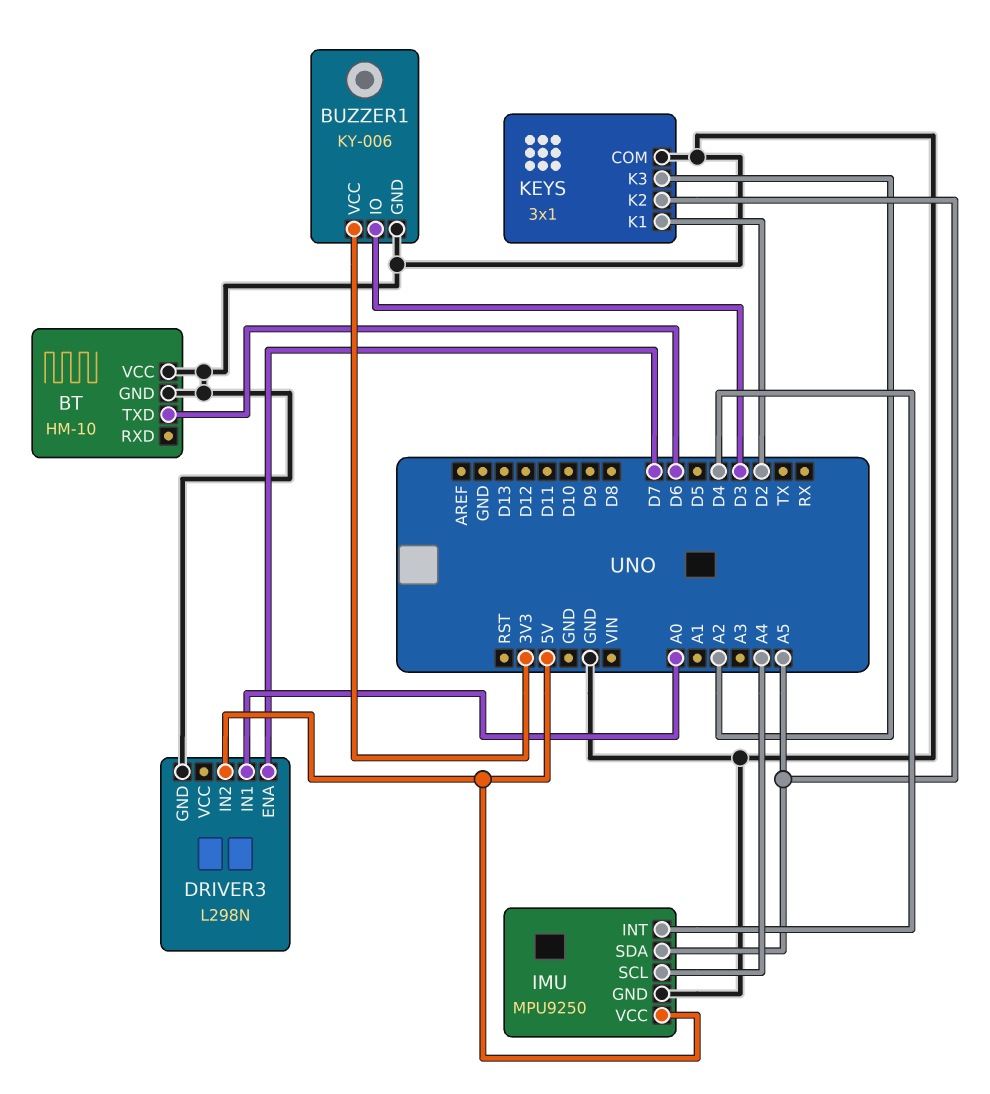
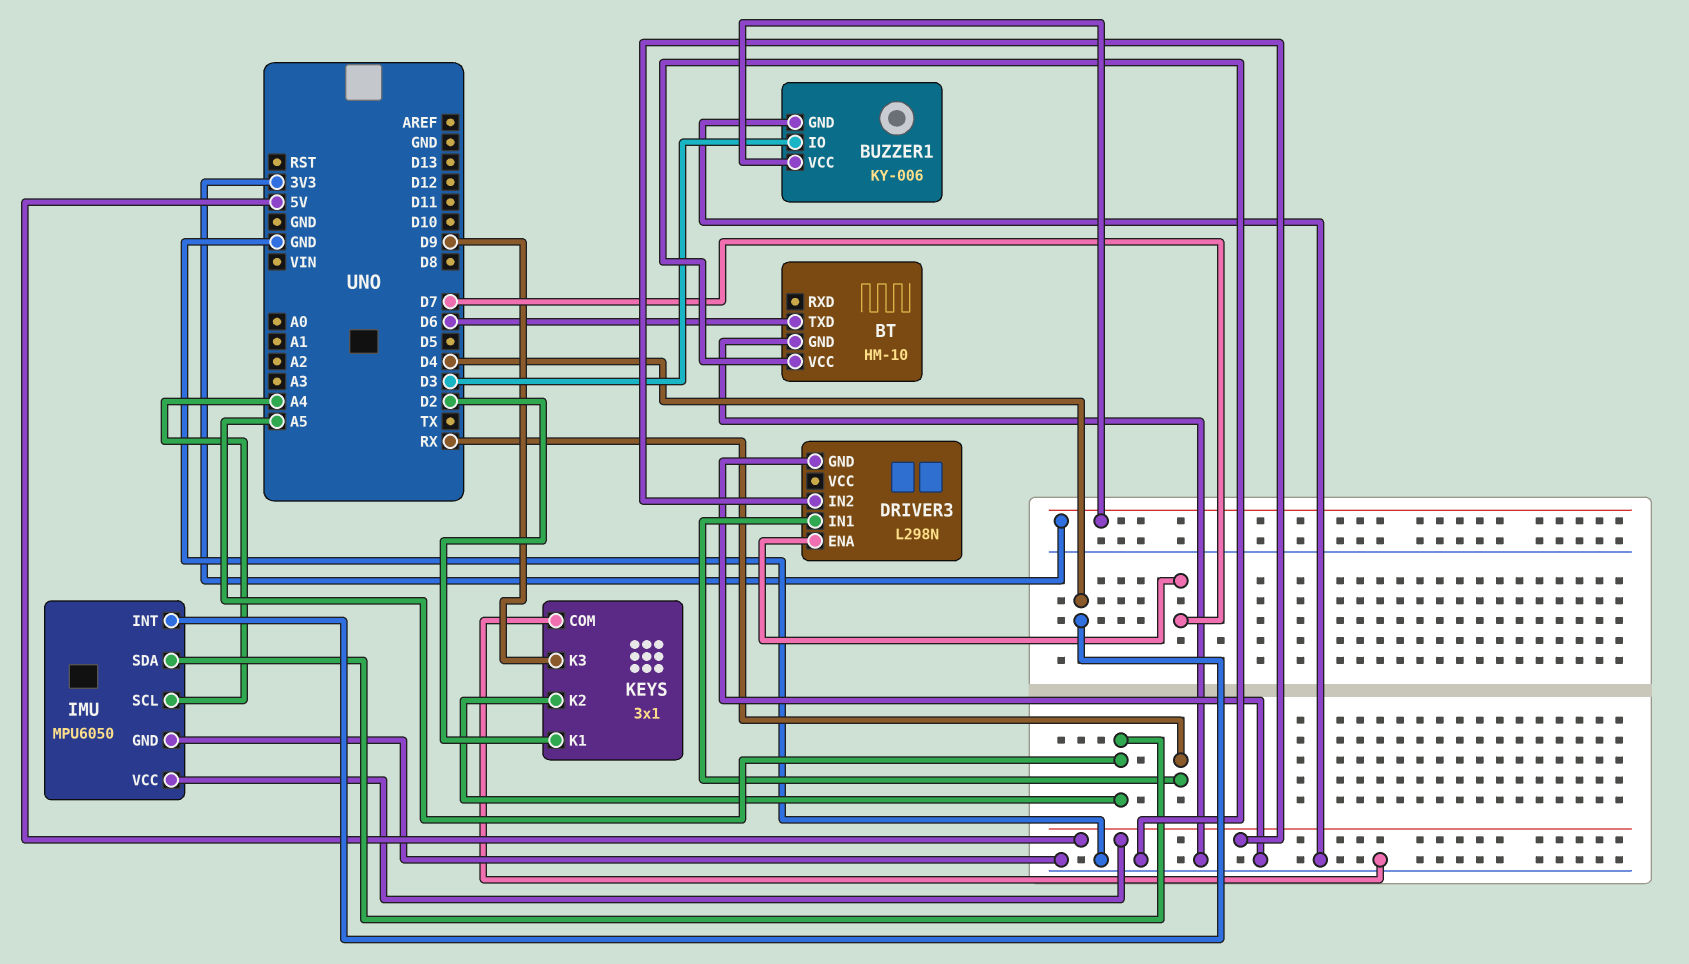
DRIVER3 pin IN1: A0 -> RX
IMU: MPU9250 -> MPU6050
KEYS pin K3: A2 -> D9

